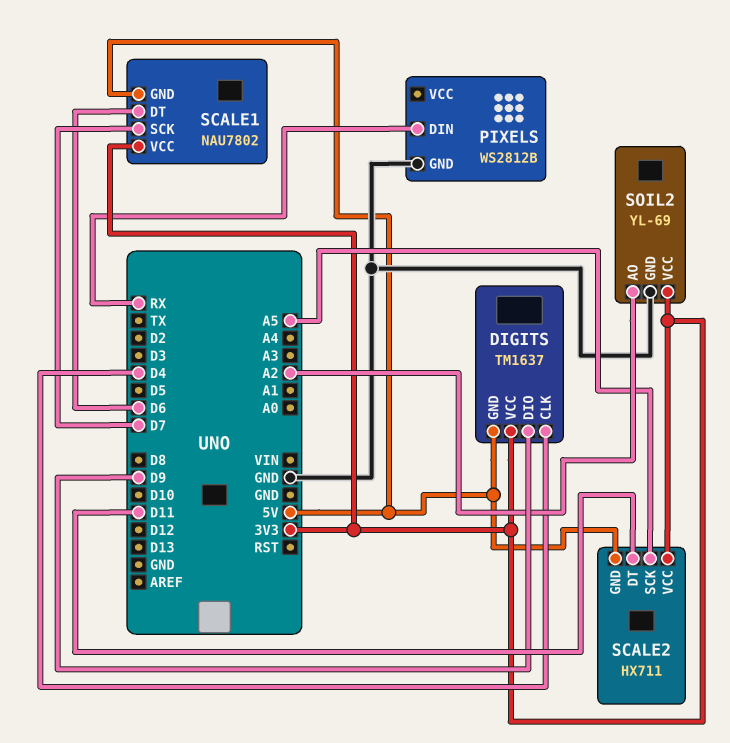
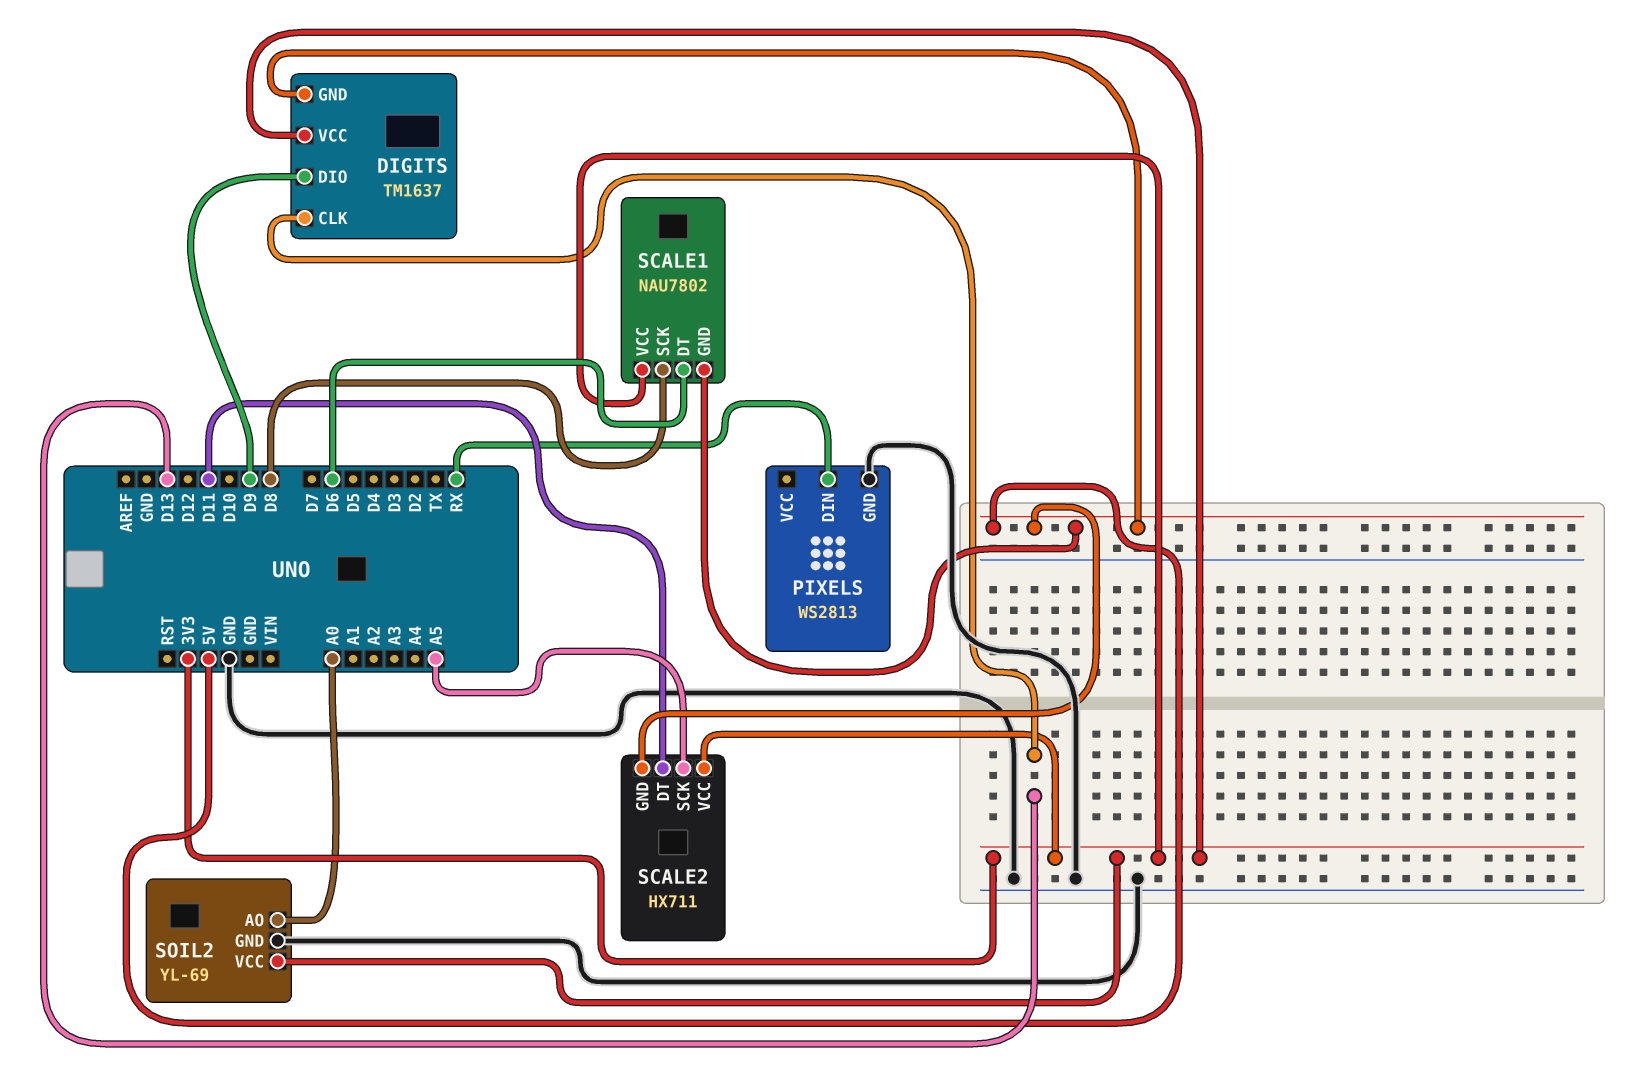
DIGITS pin CLK: D4 -> D13
PIXELS: WS2812B -> WS2813
SCALE1 pin SCK: D7 -> D8
SOIL2 pin AO: A2 -> A0

